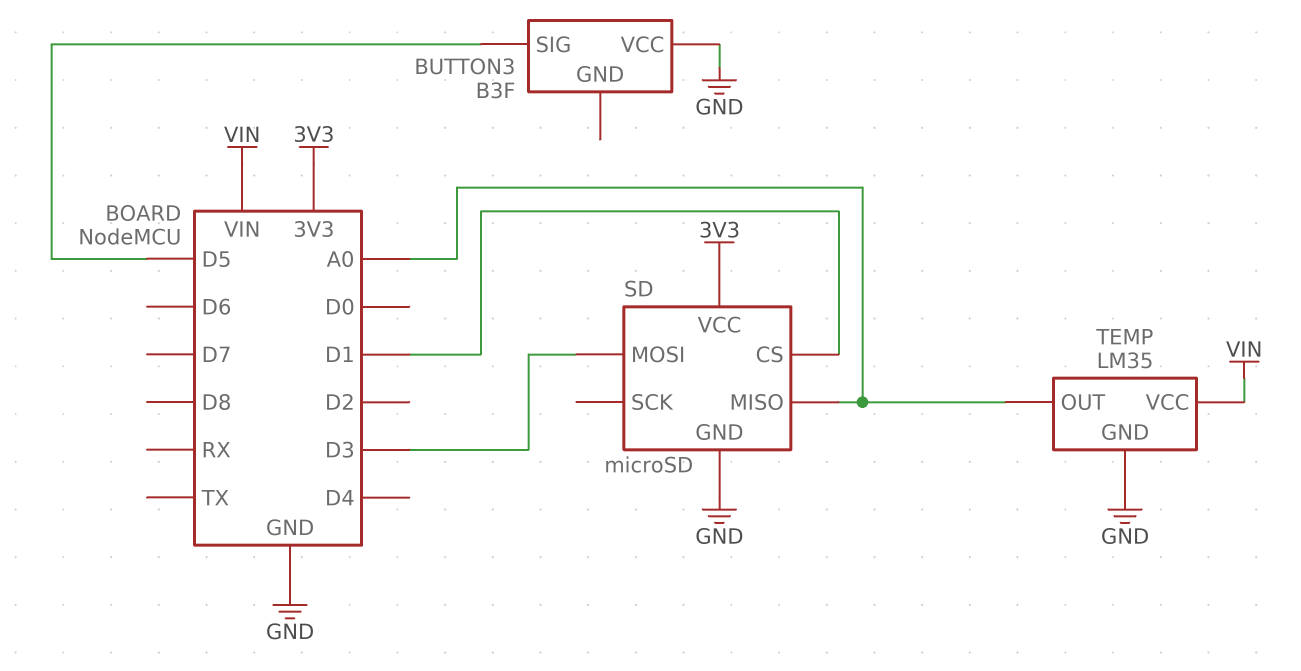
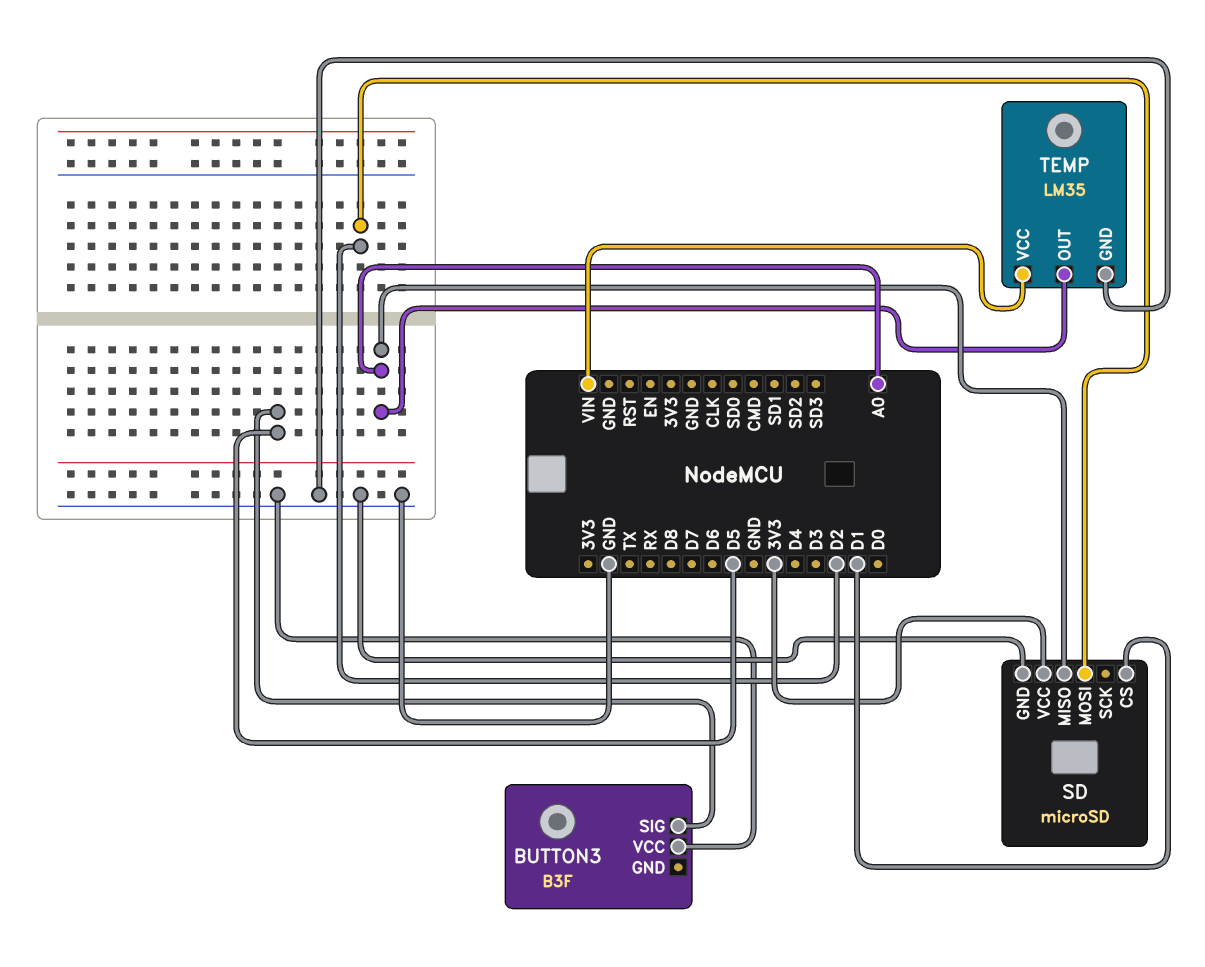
SD pin MOSI: D3 -> D2

